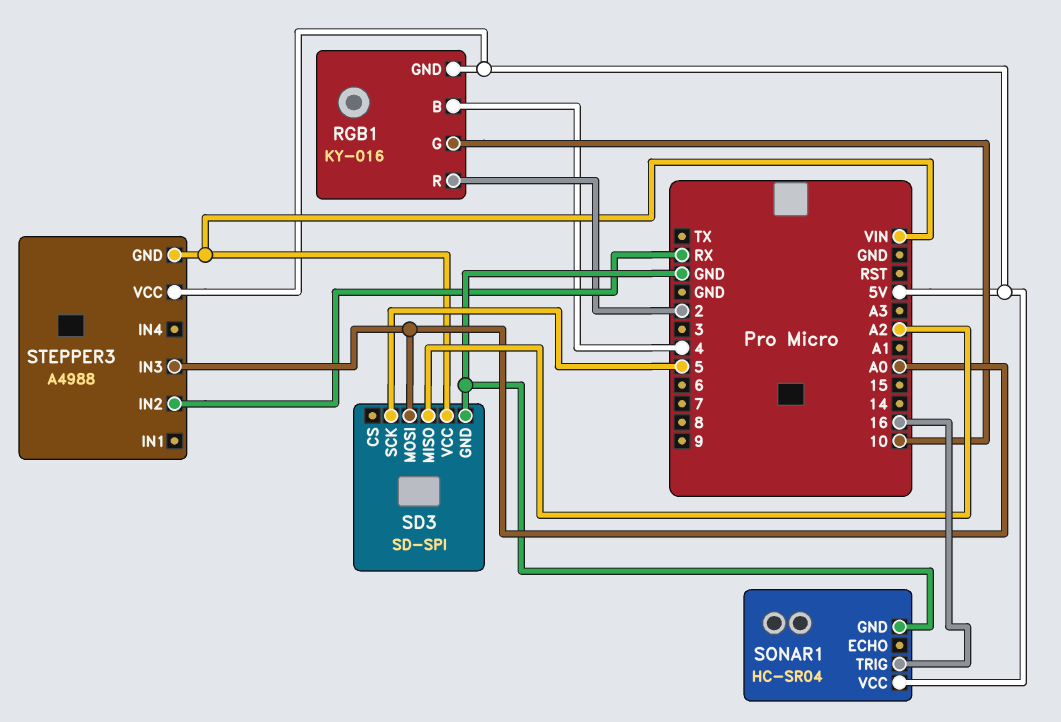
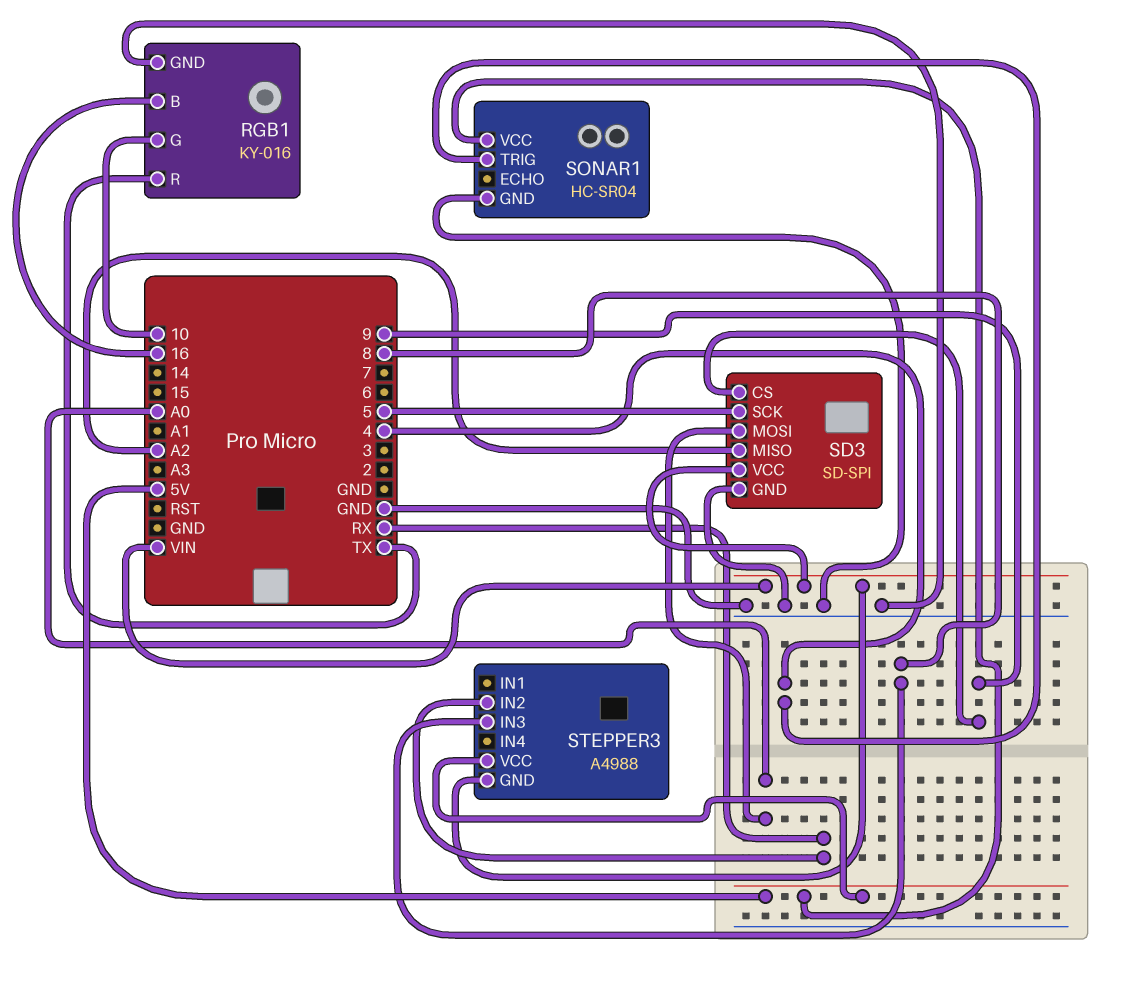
RGB1 pin B: 4 -> 16
RGB1 pin GND: 5V -> GND
RGB1 pin R: 2 -> TX
SD3 pin CS: none -> 9
SONAR1 pin TRIG: 16 -> 4
STEPPER3 pin IN3: A0 -> 8

